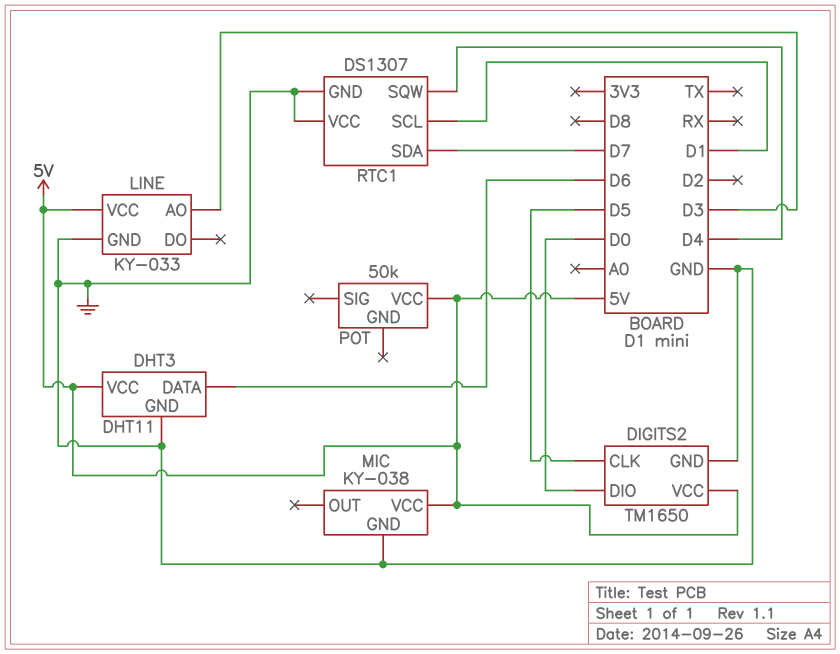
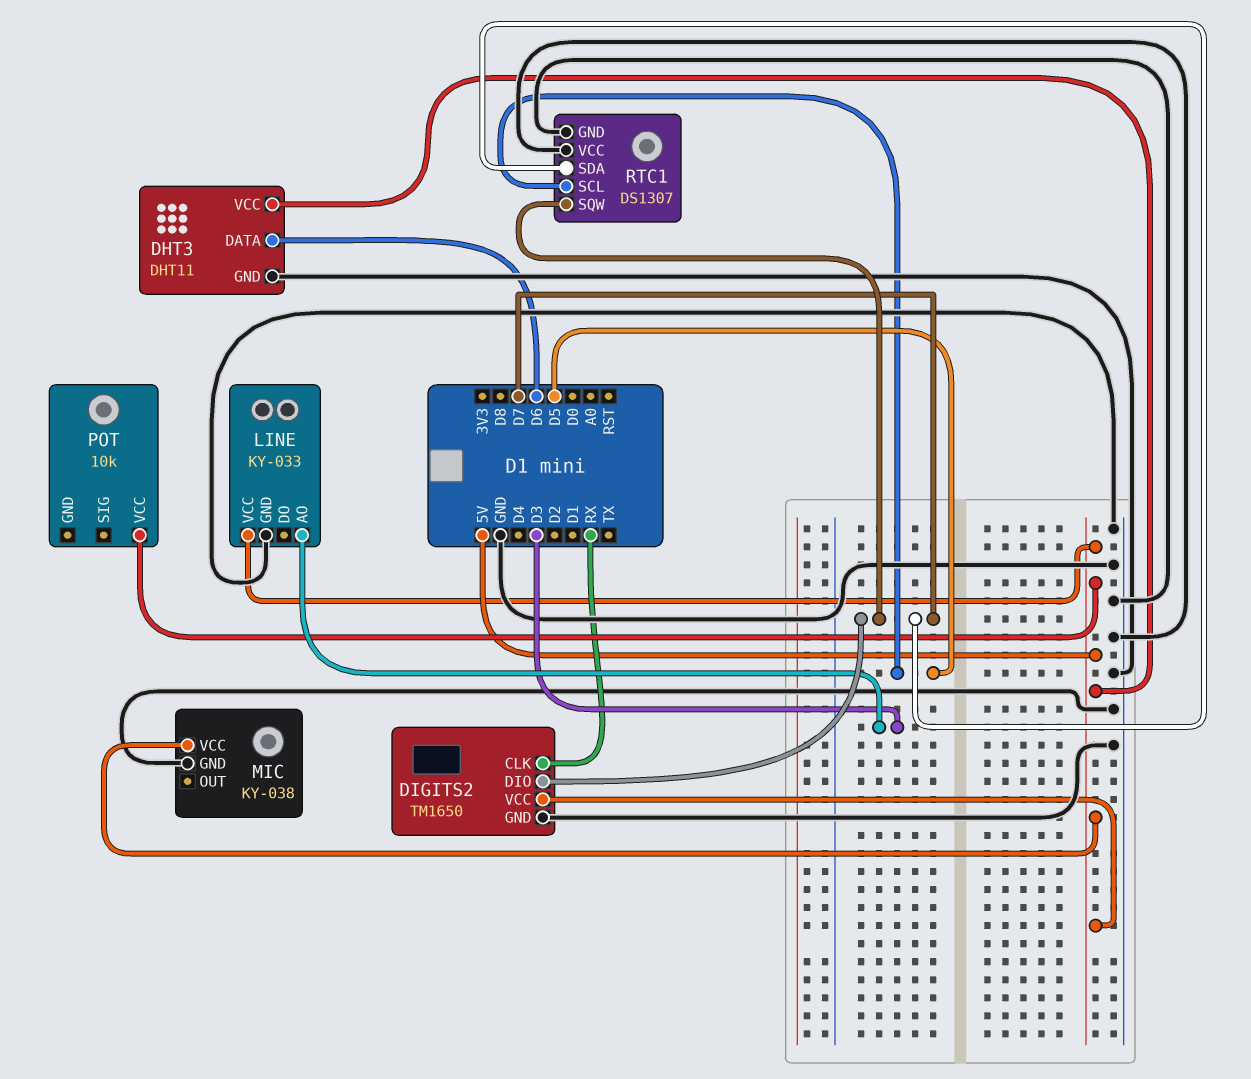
DIGITS2 pin CLK: D5 -> RX
DIGITS2 pin DIO: D0 -> D7
POT: 50k -> 10k
RTC1 pin SCL: D1 -> D5
RTC1 pin SQW: D4 -> D7

